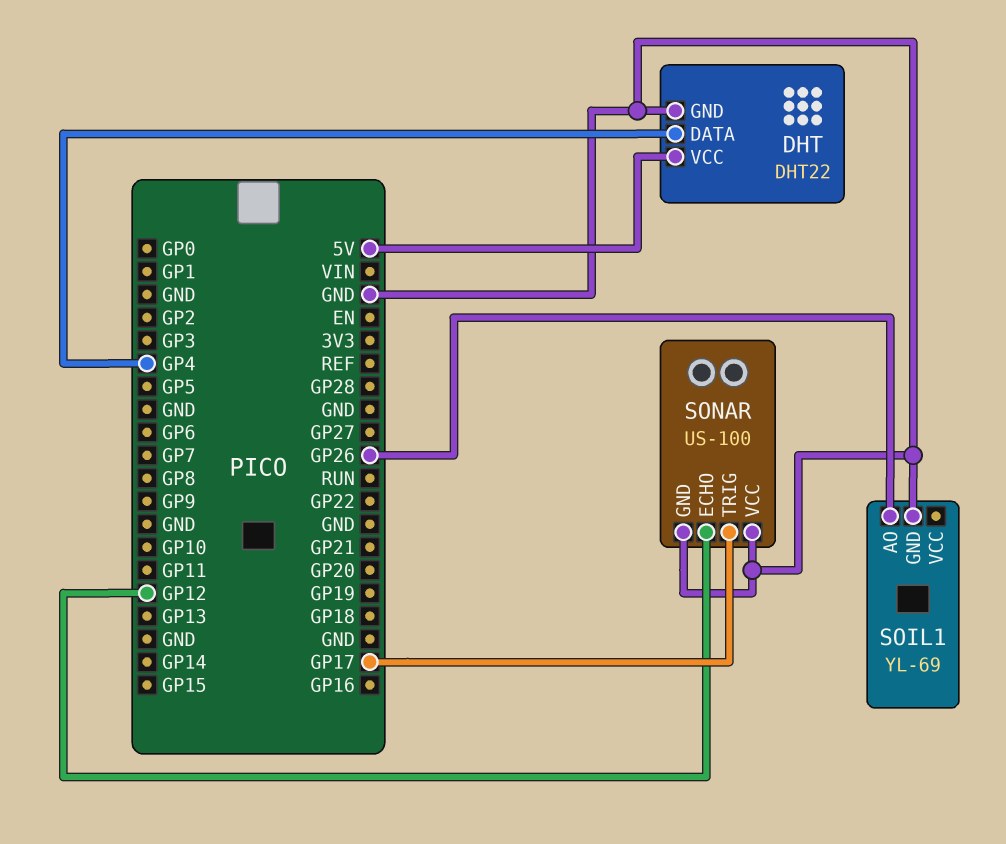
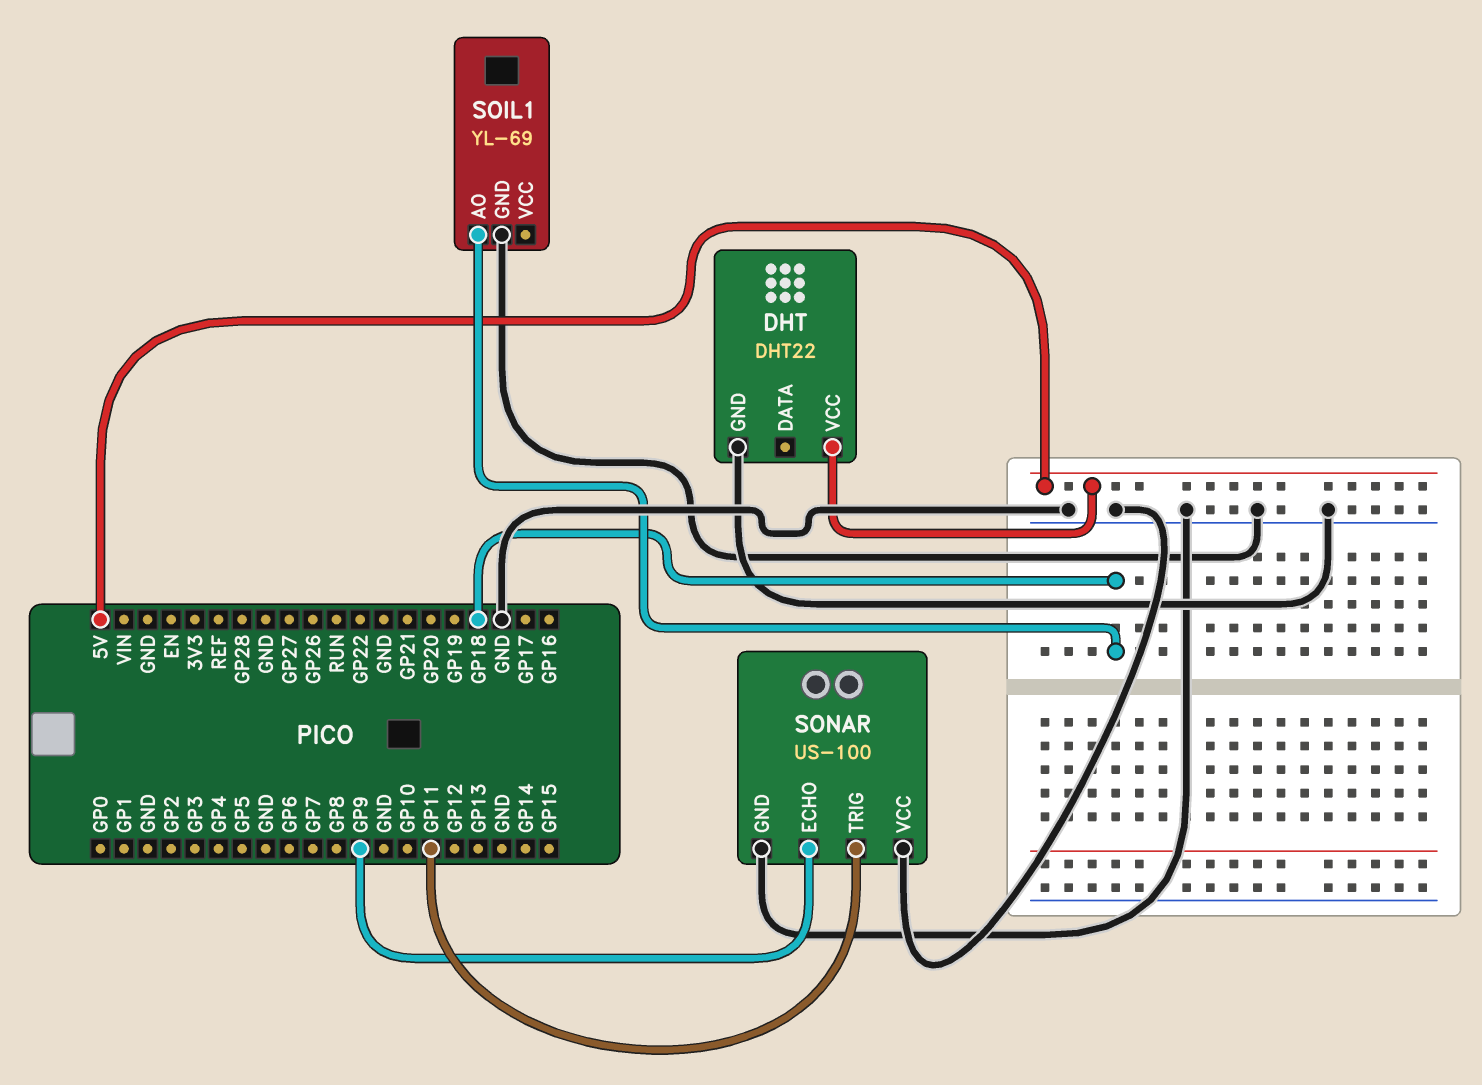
DHT pin DATA: GP4 -> none
SOIL1 pin AO: GP26 -> GP18
SONAR pin ECHO: GP12 -> GP9
SONAR pin TRIG: GP17 -> GP11

